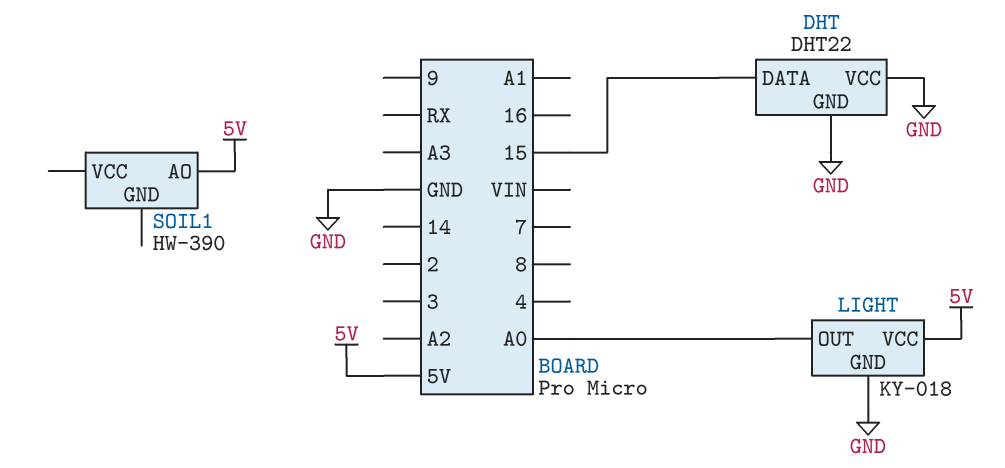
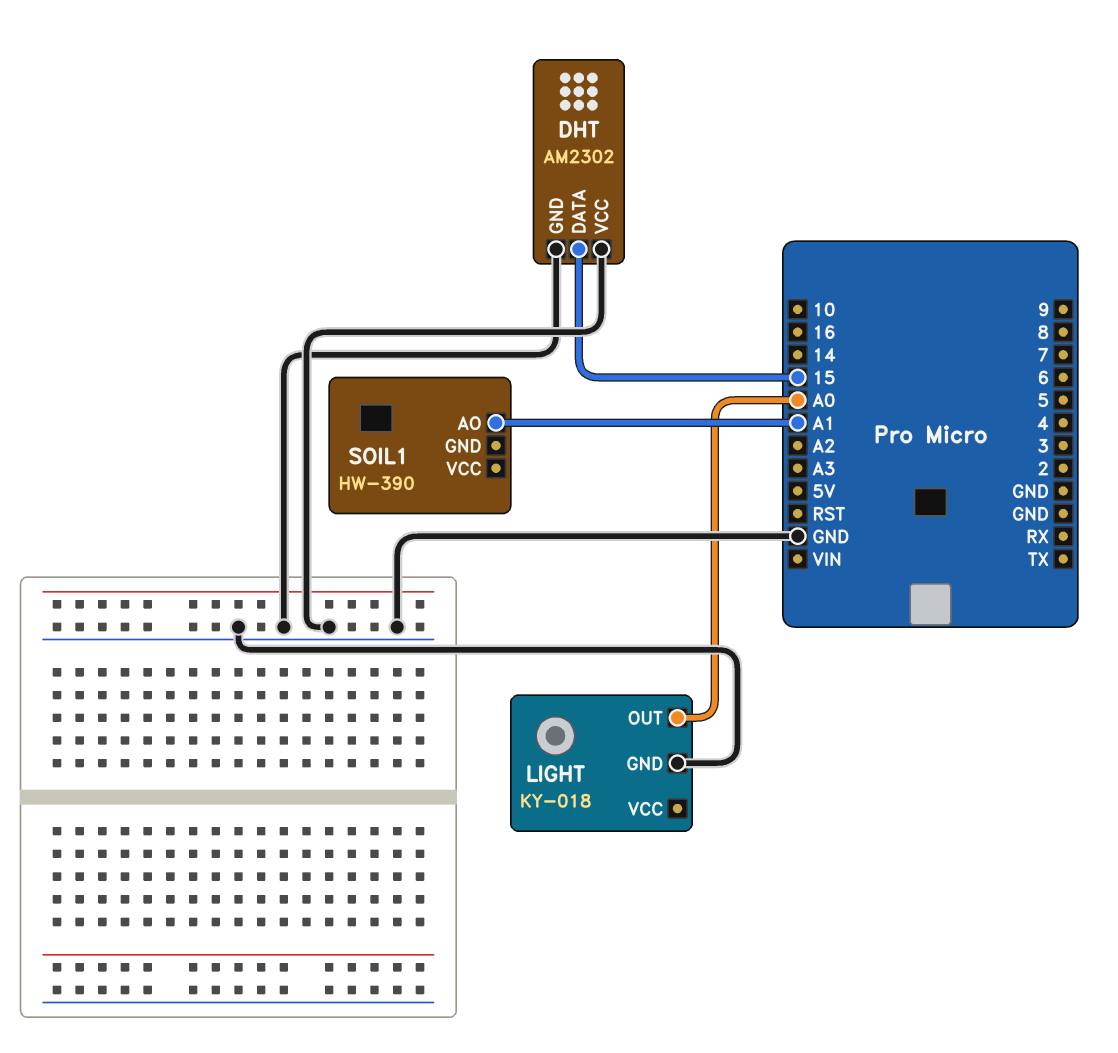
DHT: DHT22 -> AM2302
LIGHT pin VCC: 5V -> none
SOIL1 pin AO: 5V -> A1

